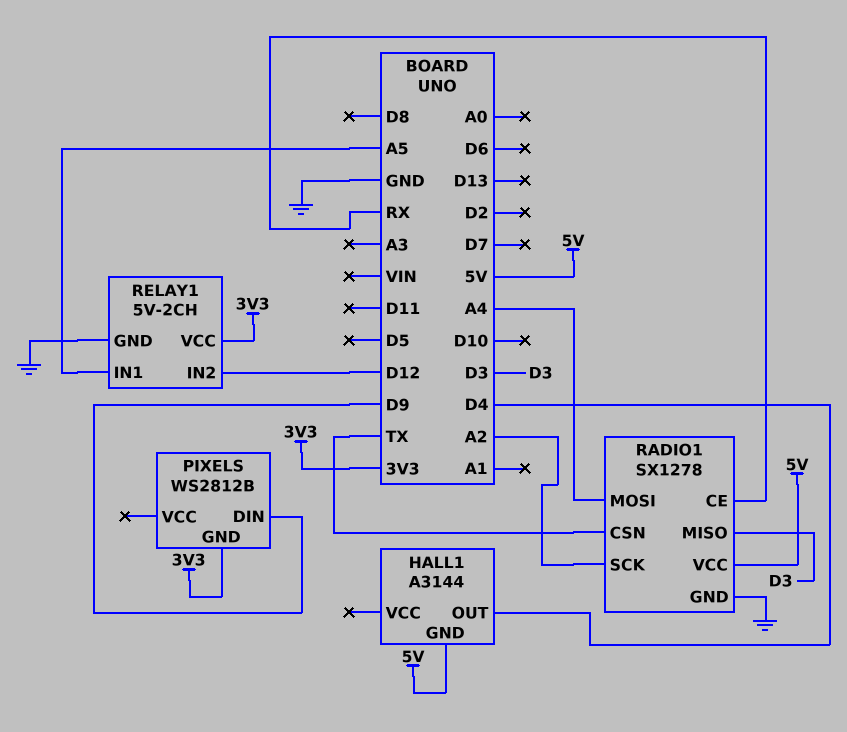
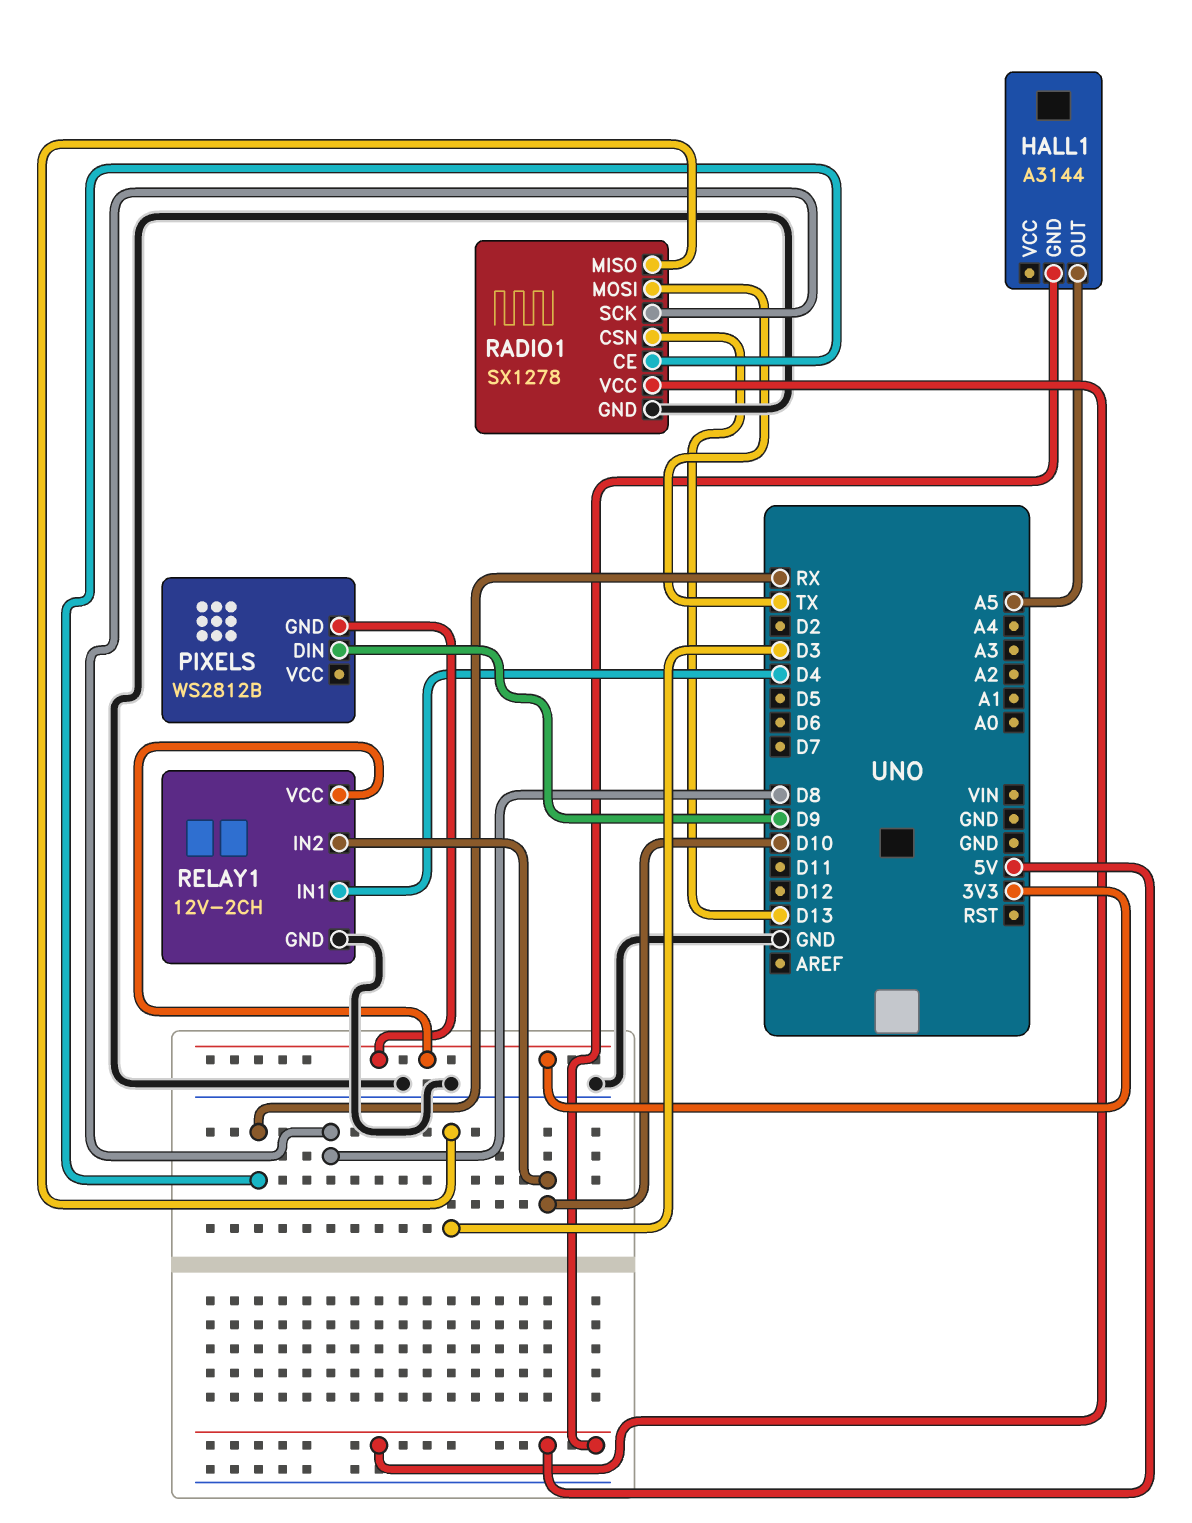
HALL1 pin OUT: D4 -> A5
RADIO1 pin CSN: TX -> D13
RADIO1 pin MOSI: A4 -> TX
RADIO1 pin SCK: A2 -> D8
RELAY1: 5V-2CH -> 12V-2CH
RELAY1 pin IN1: A5 -> D4
RELAY1 pin IN2: D12 -> D10

